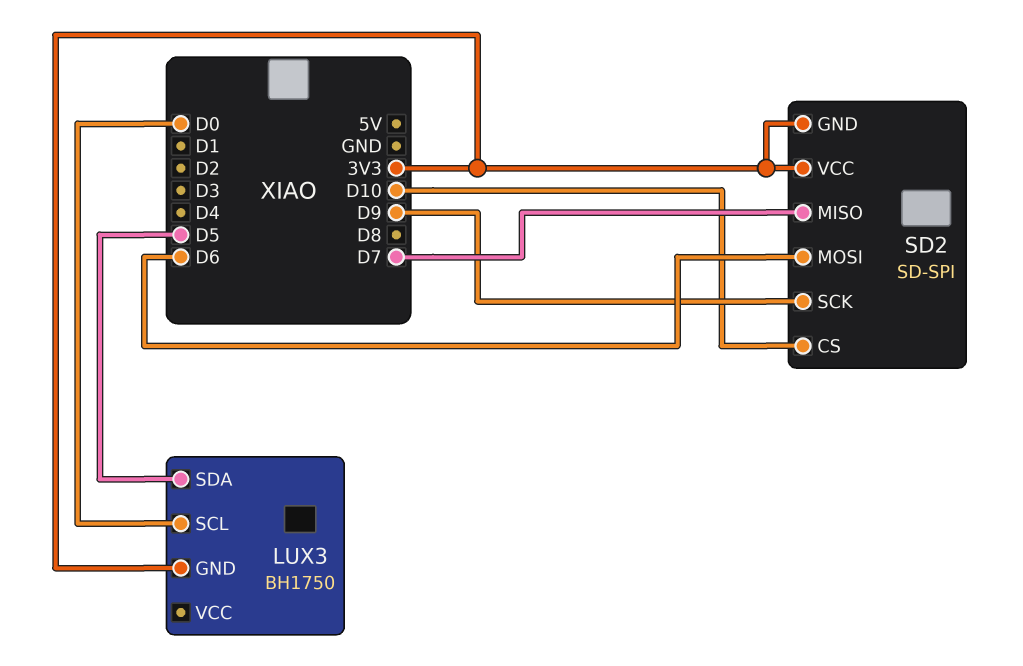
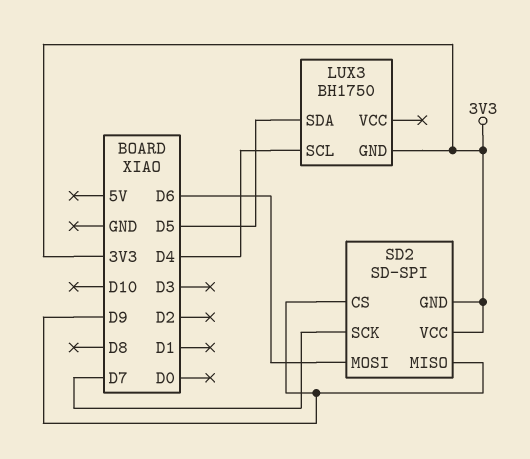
LUX3 pin SCL: D0 -> D4
SD2 pin CS: D10 -> D9
SD2 pin MISO: D7 -> D9
SD2 pin SCK: D9 -> D7

